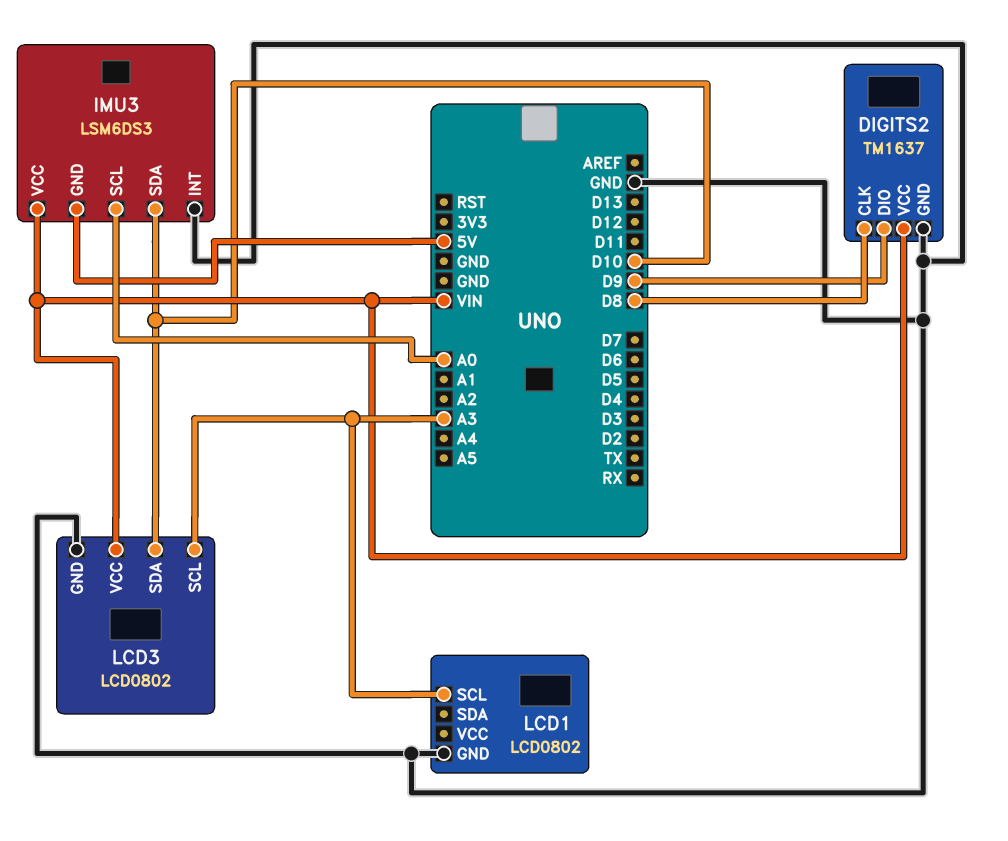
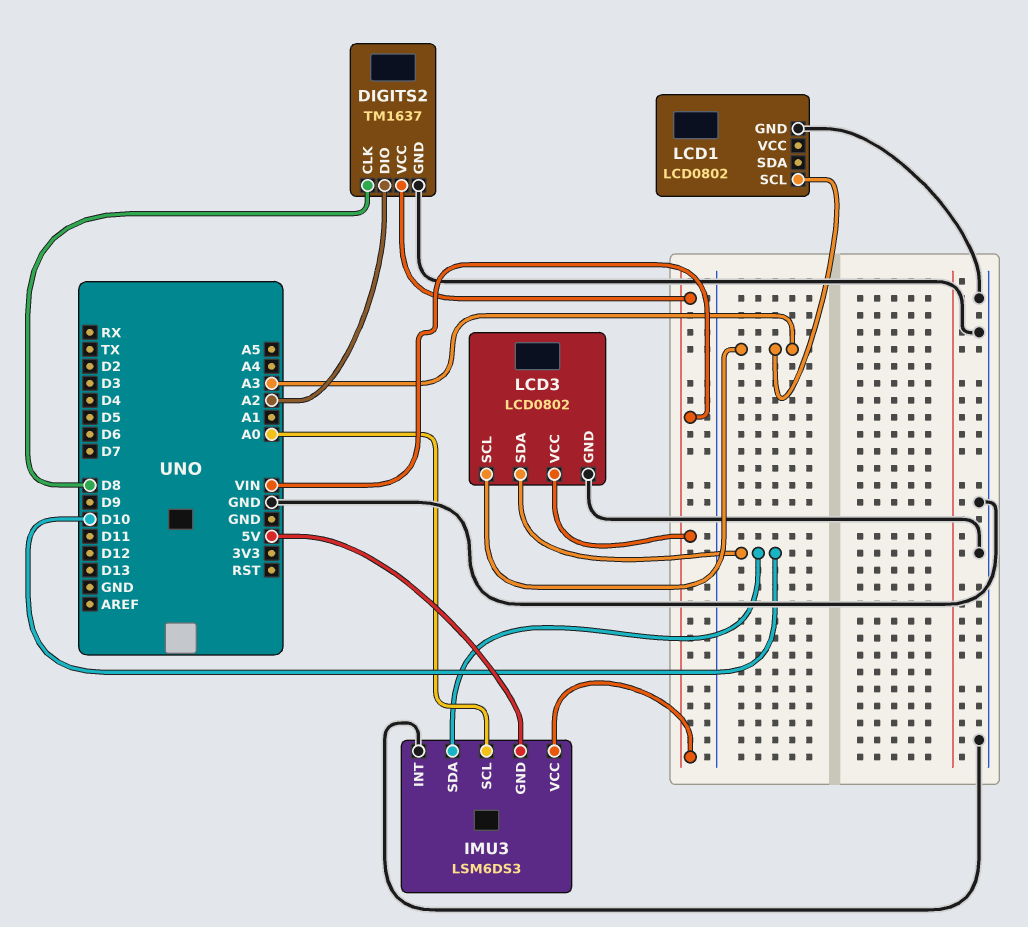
DIGITS2 pin DIO: D9 -> A2

